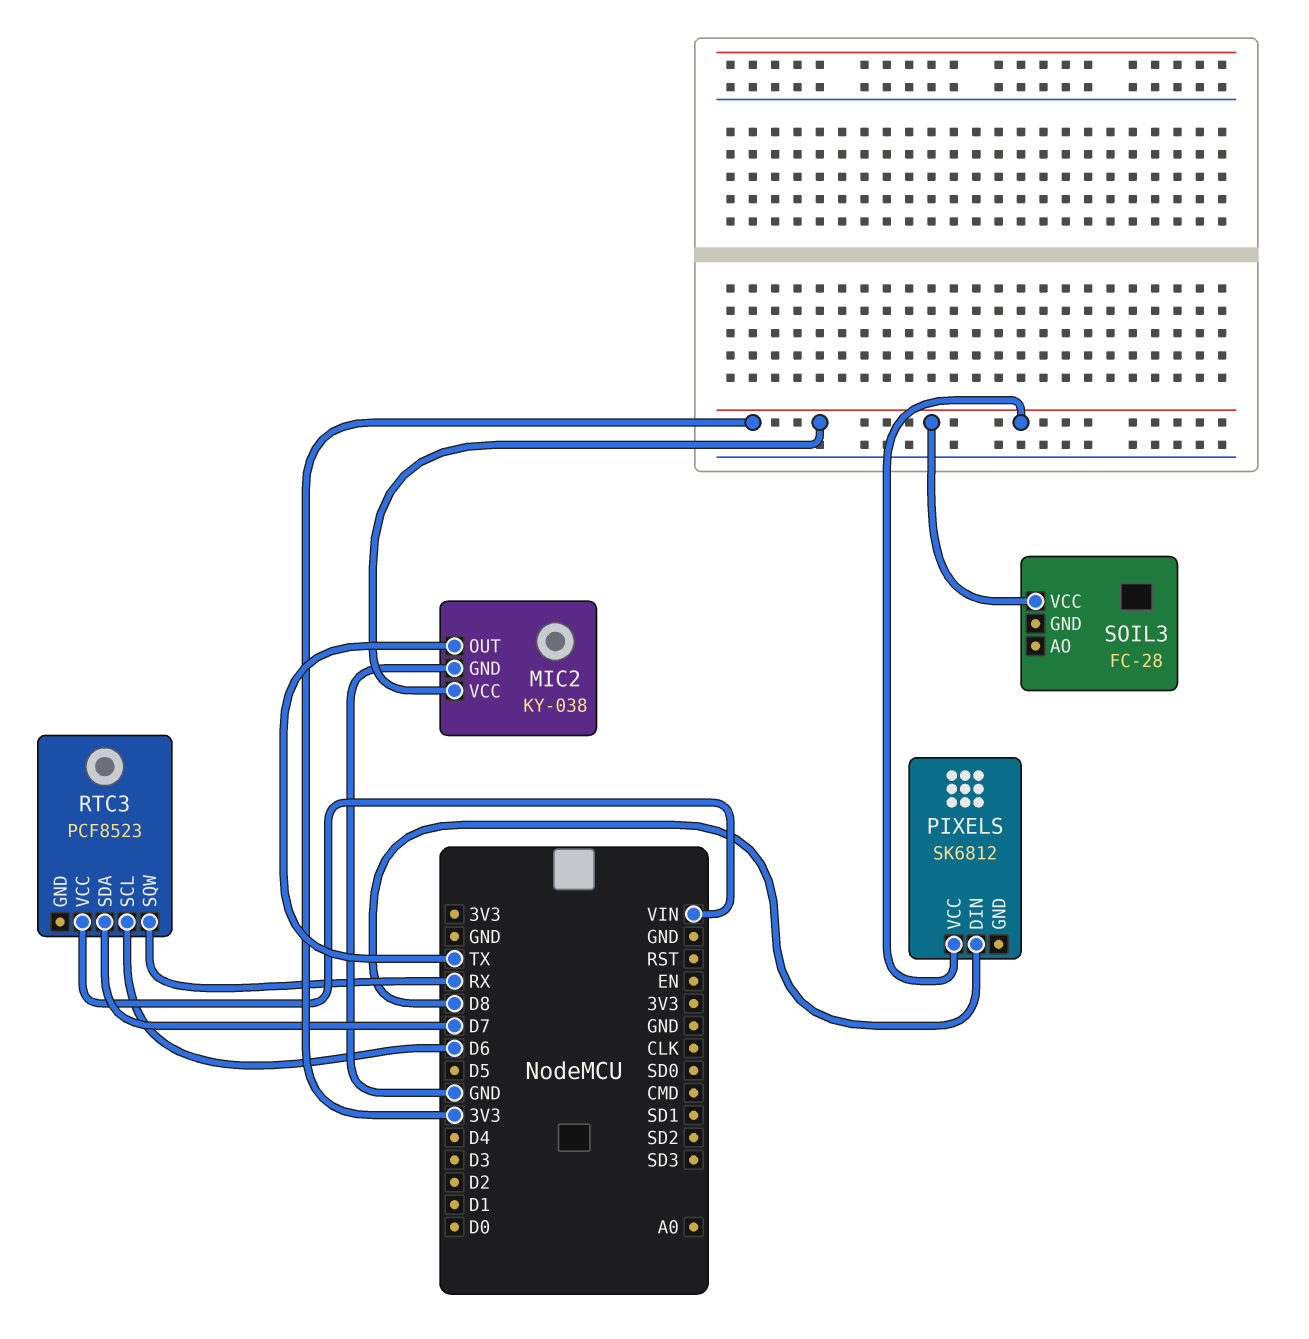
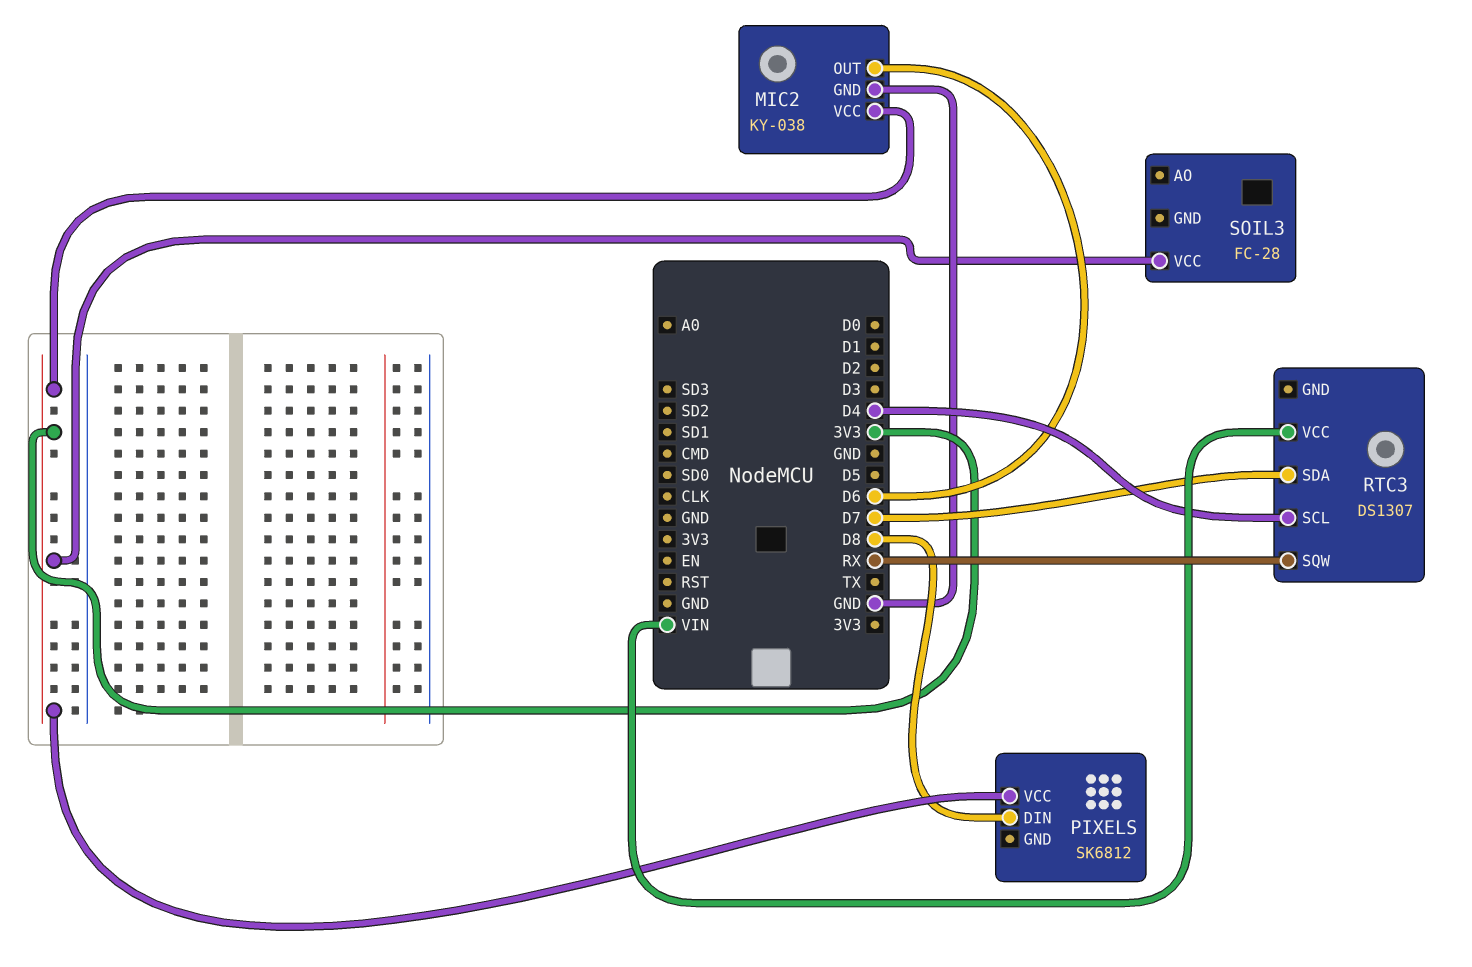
MIC2 pin OUT: TX -> D6
RTC3: PCF8523 -> DS1307
RTC3 pin SCL: D6 -> D4

